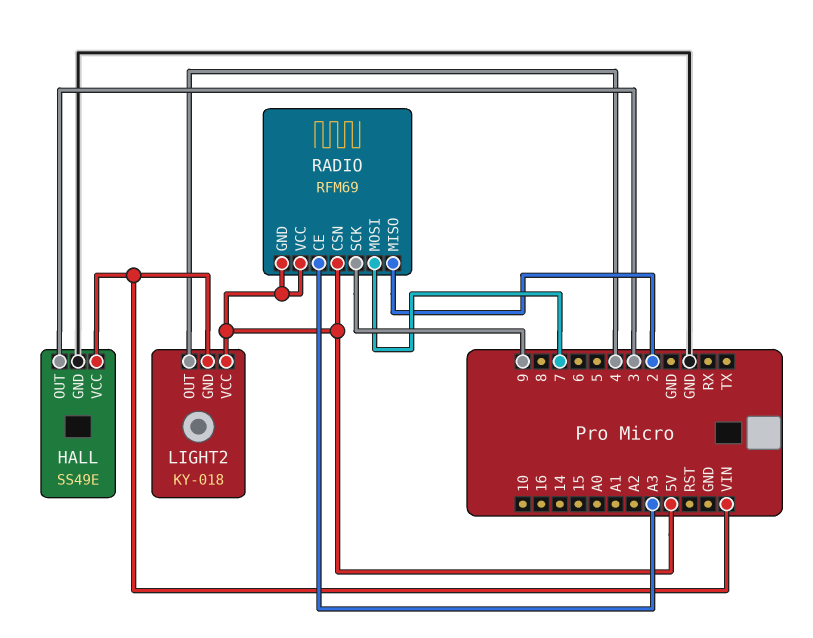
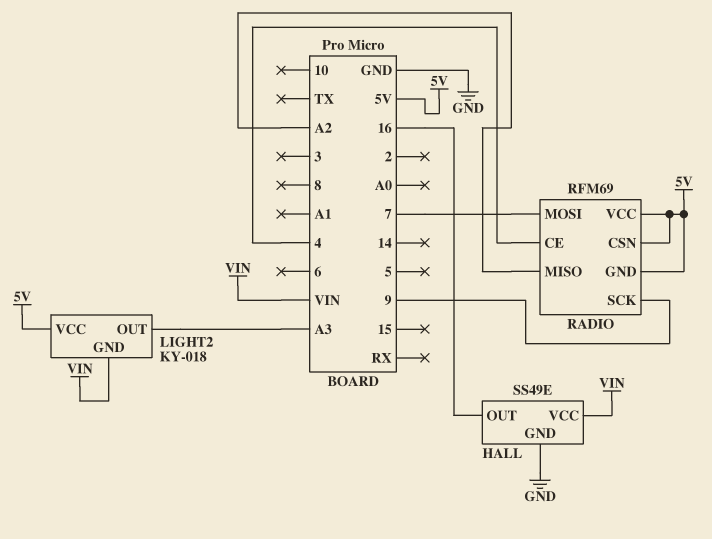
HALL pin OUT: 3 -> 16
LIGHT2 pin OUT: 4 -> A3
RADIO pin CE: A3 -> 4
RADIO pin MISO: 2 -> A2

